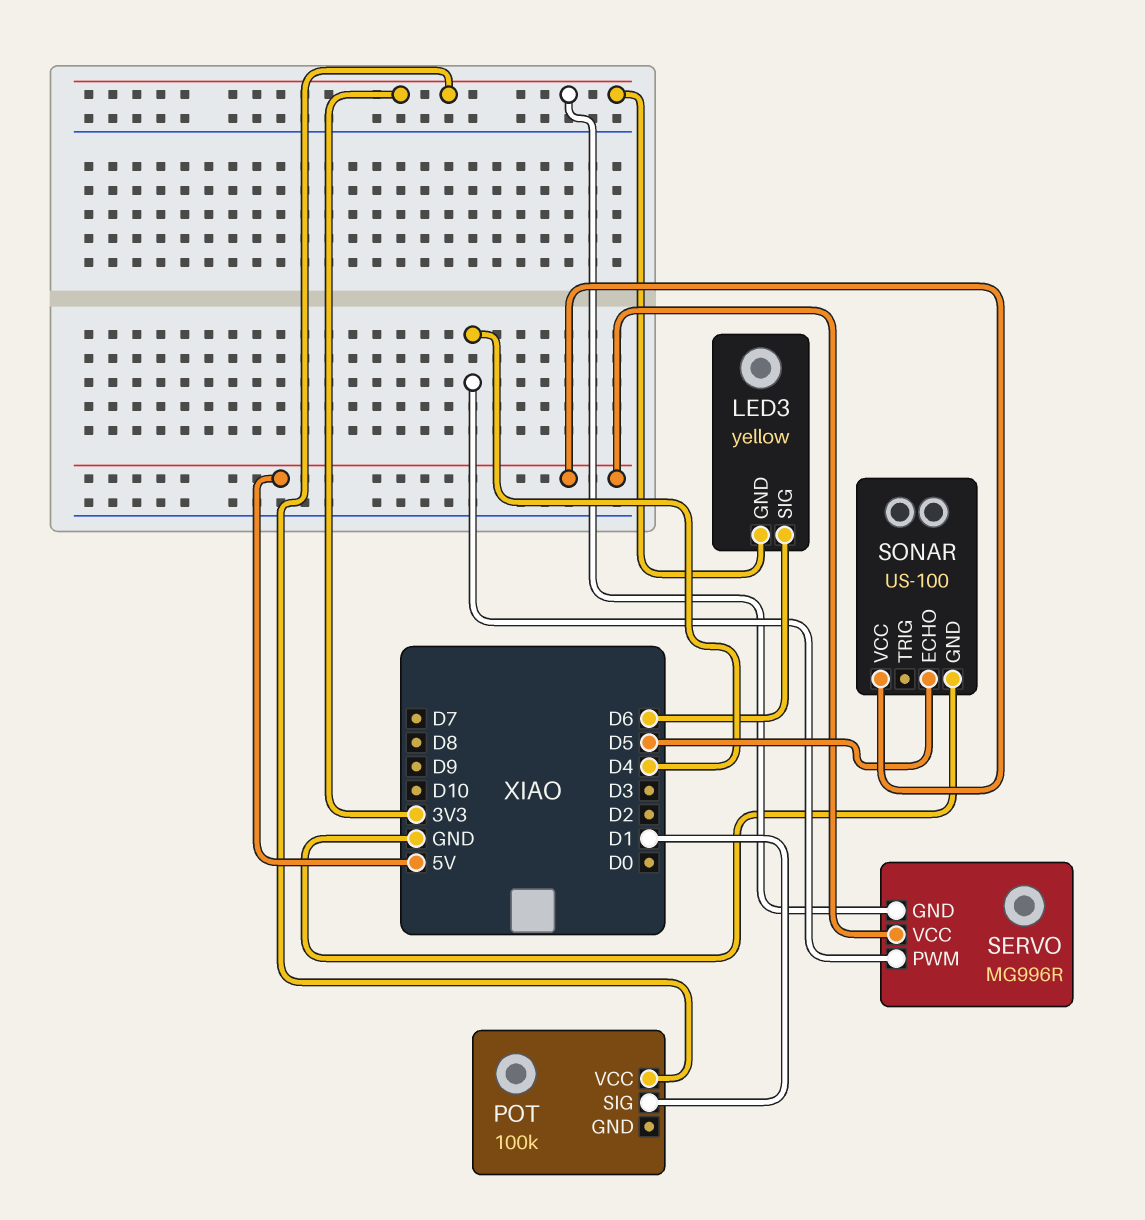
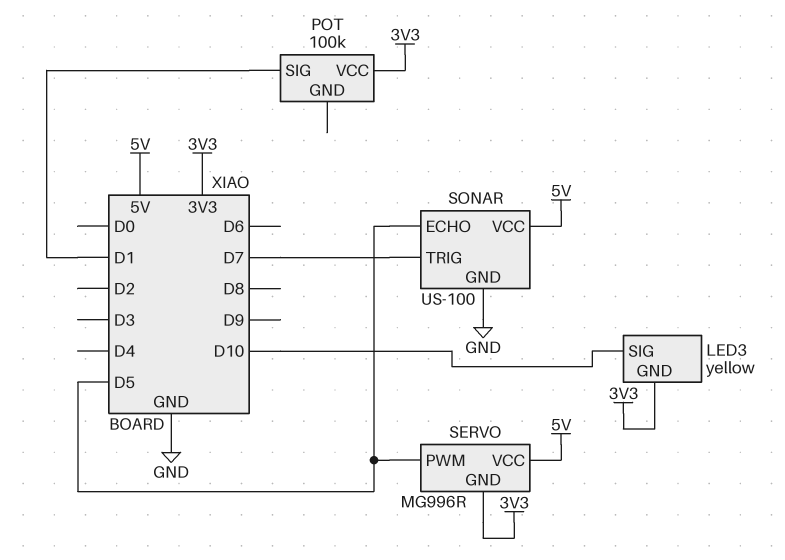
LED3 pin SIG: D6 -> D10
SERVO pin PWM: D4 -> D5
SONAR pin TRIG: none -> D7

